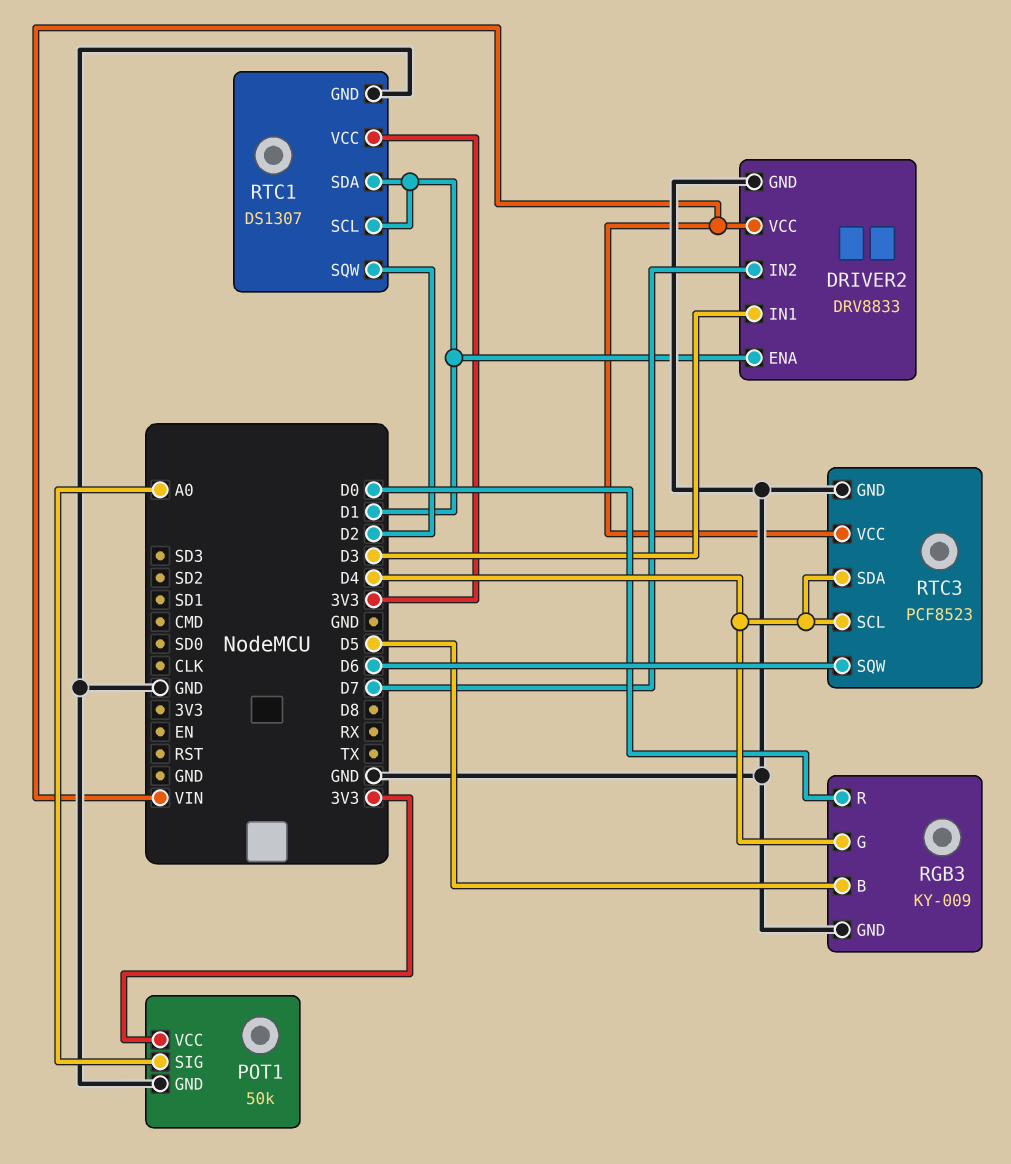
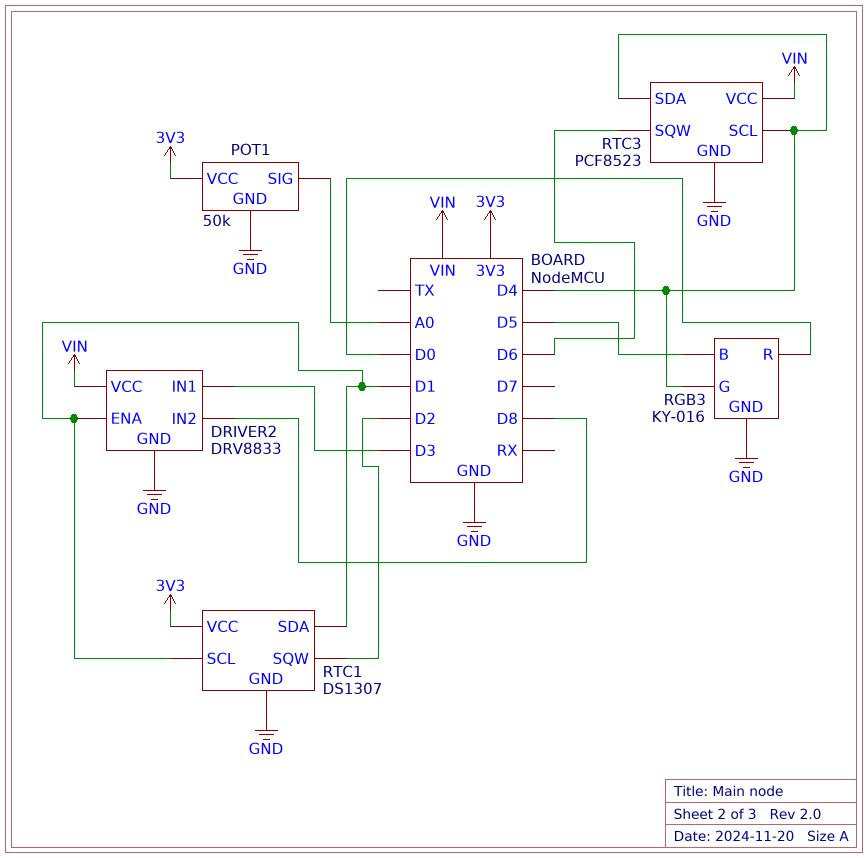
DRIVER2 pin IN2: D7 -> D8
RGB3: KY-009 -> KY-016

